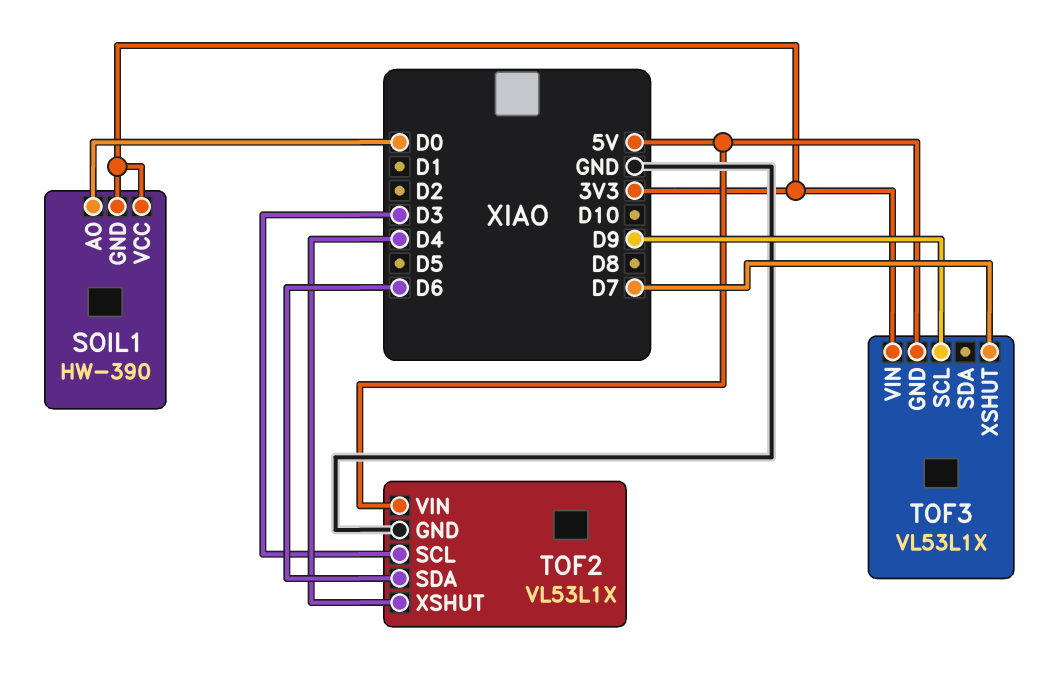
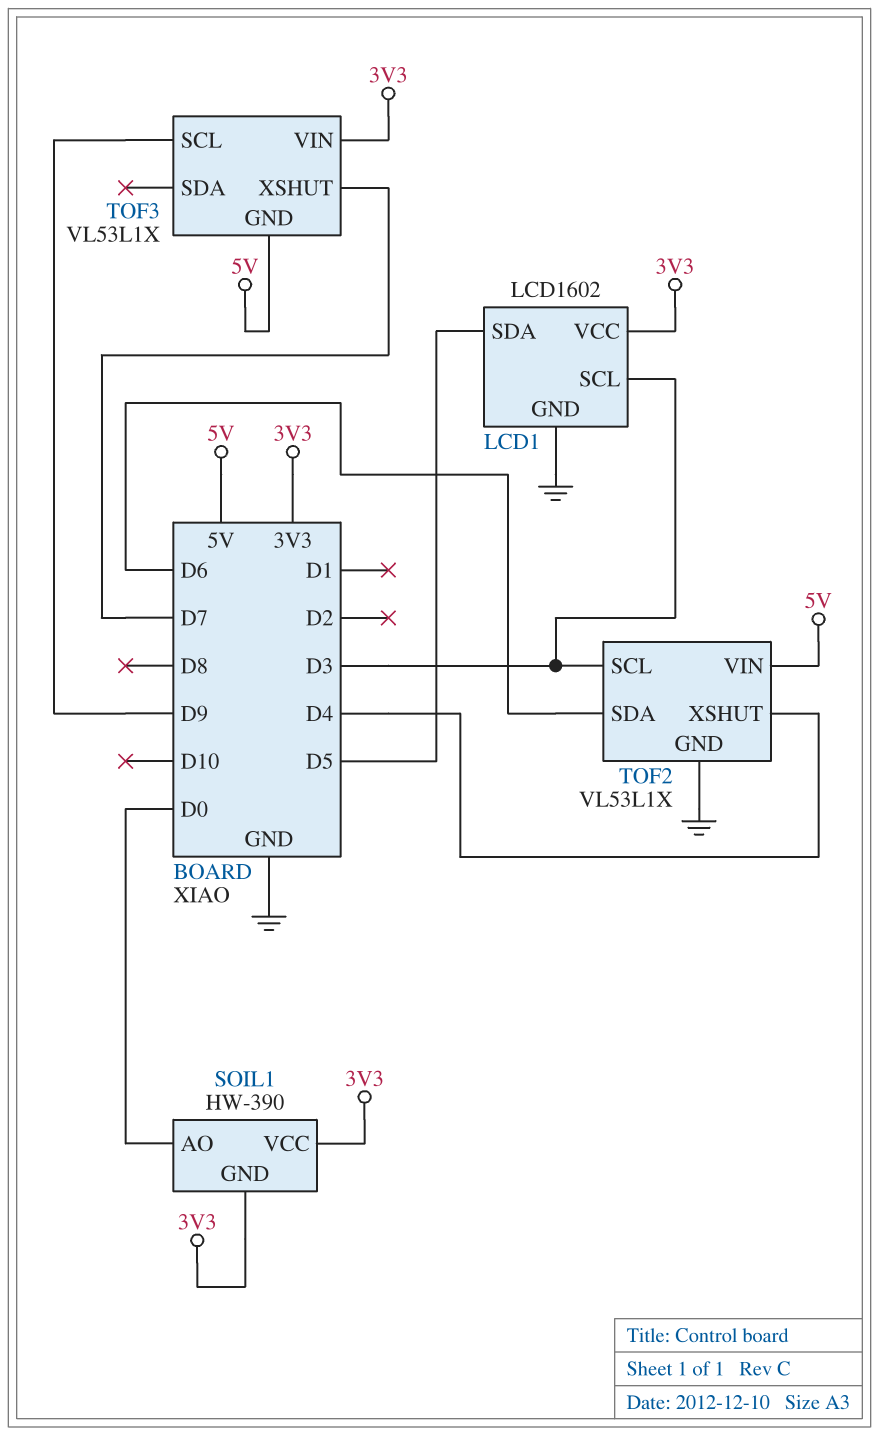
LCD1: none -> LCD1602
LCD1 pin GND: none -> GND
LCD1 pin SCL: none -> D3
LCD1 pin SDA: none -> D5
LCD1 pin VCC: none -> 3V3

